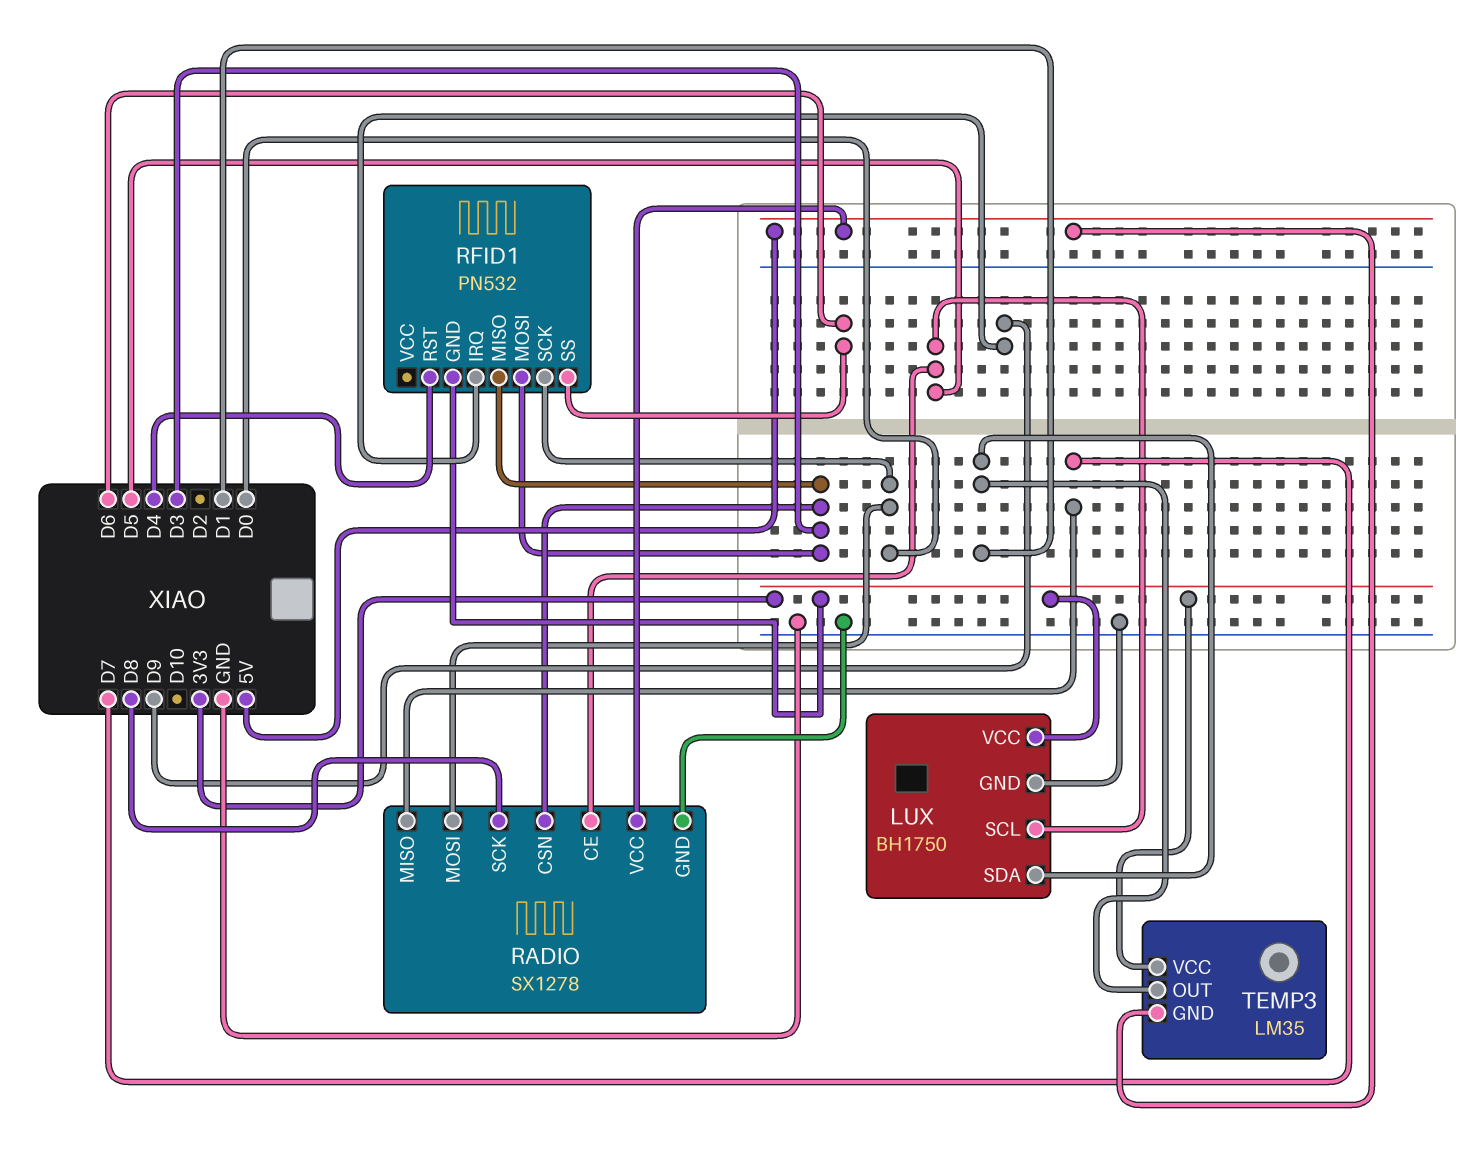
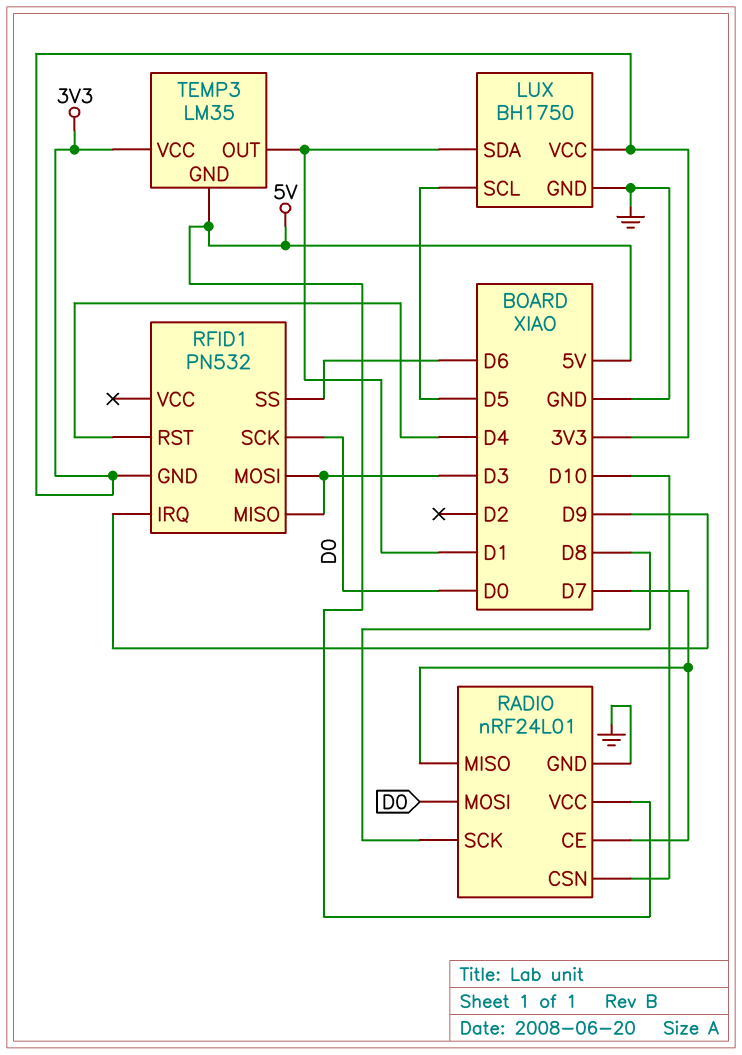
RADIO: SX1278 -> nRF24L01
RADIO pin CE: D5 -> D7
RADIO pin CSN: D3 -> D10

